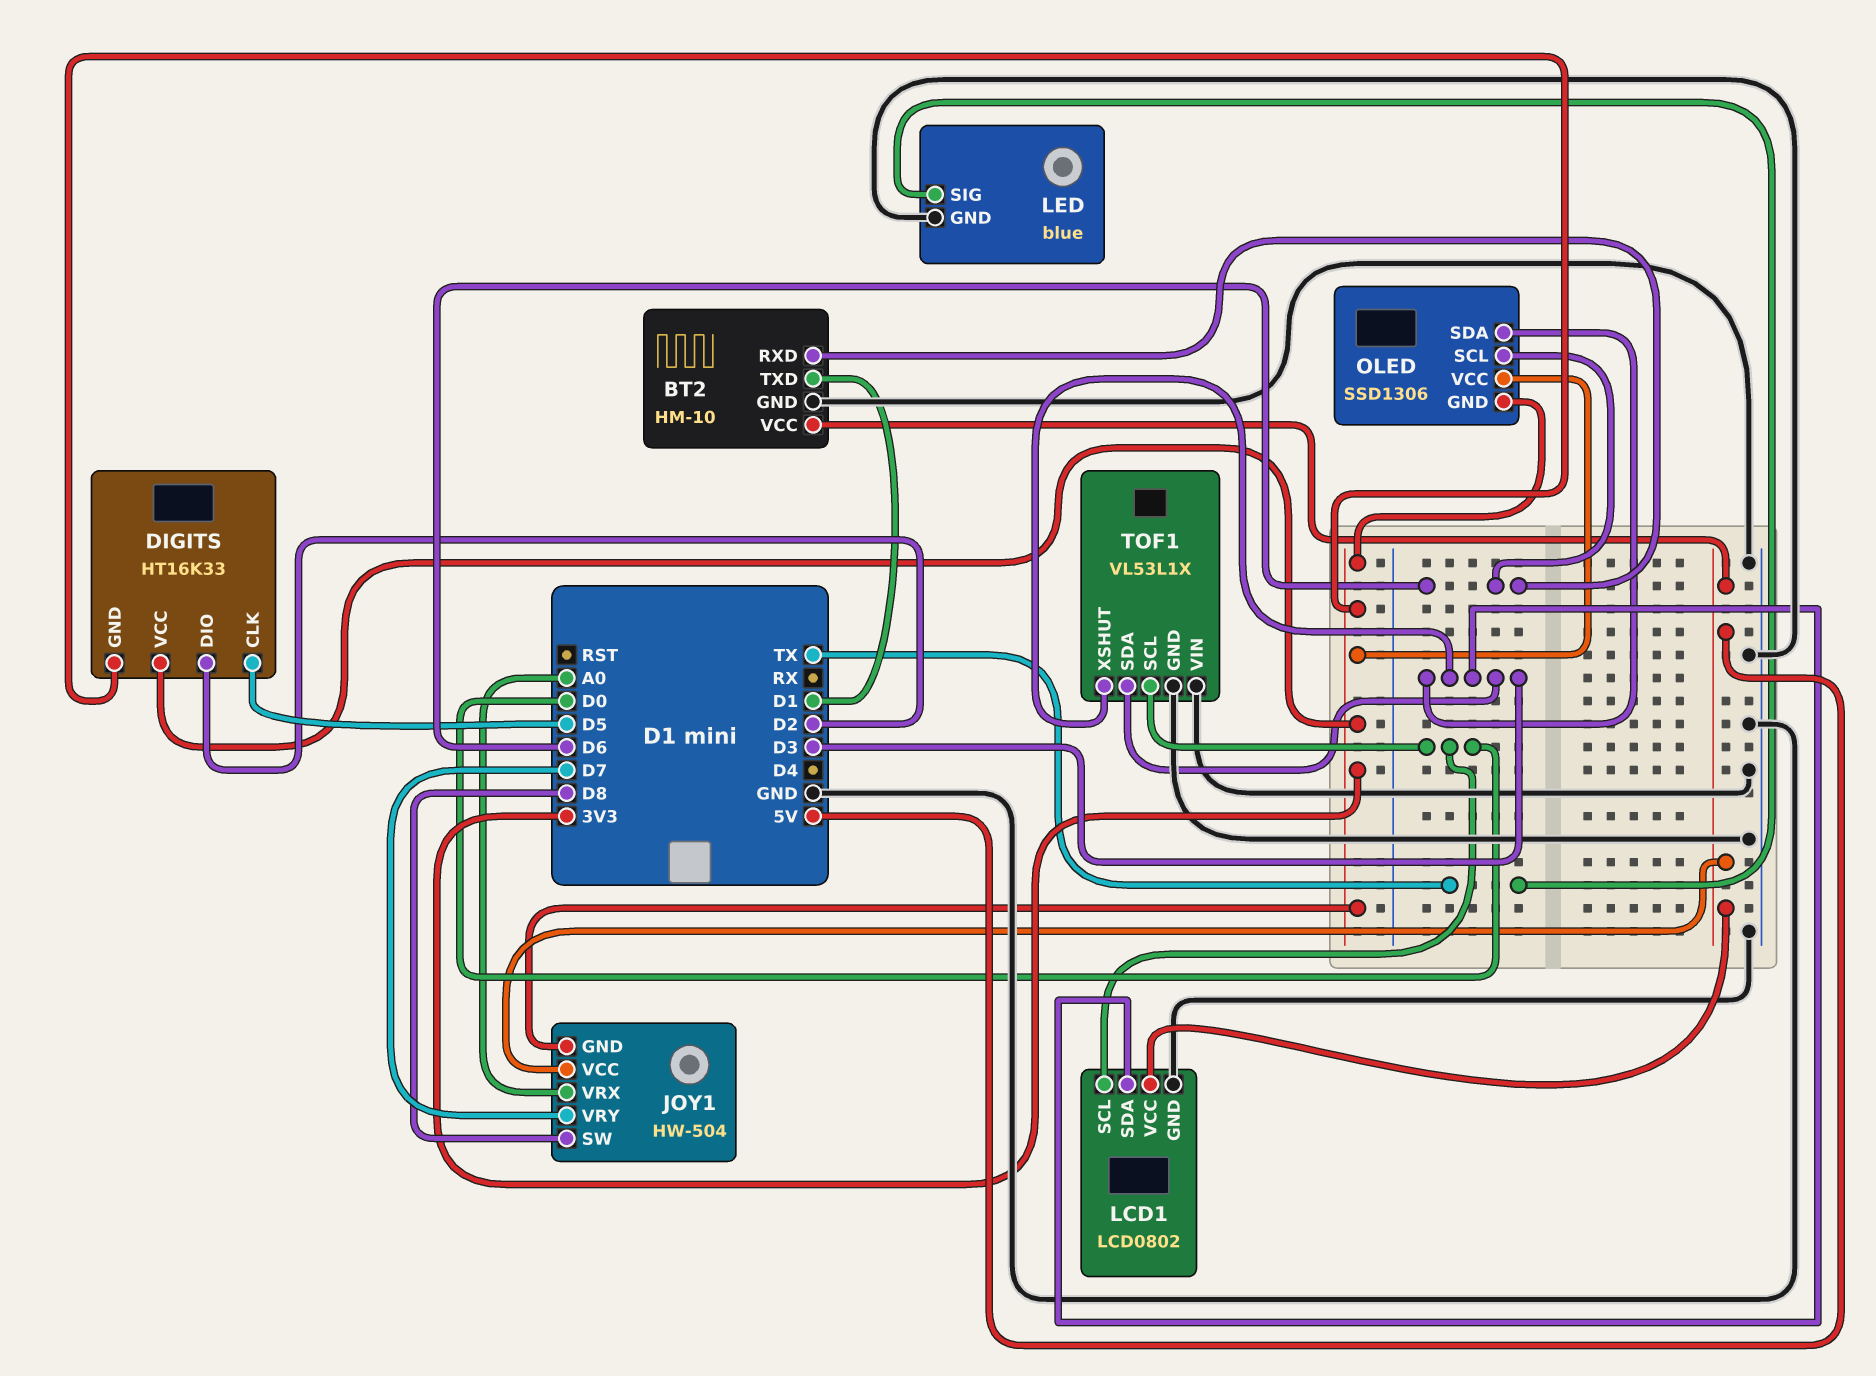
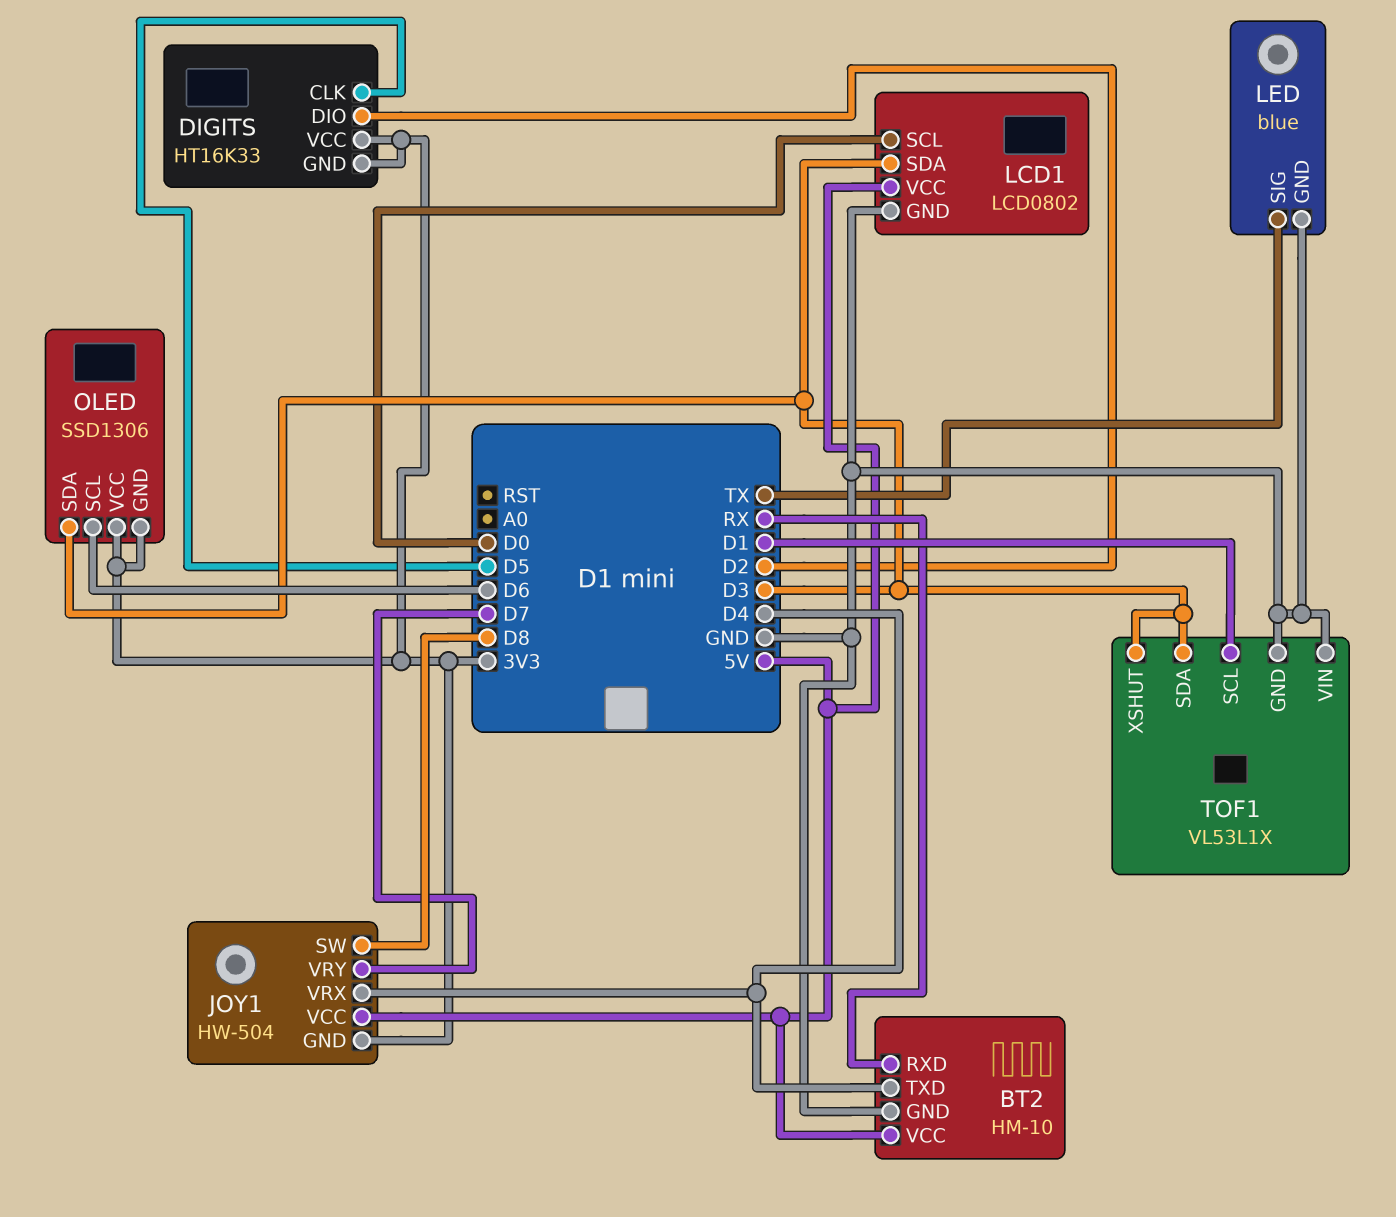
BT2 pin RXD: D6 -> RX
BT2 pin TXD: D1 -> D4
JOY1 pin VRX: A0 -> D4
TOF1 pin SCL: D0 -> D1

